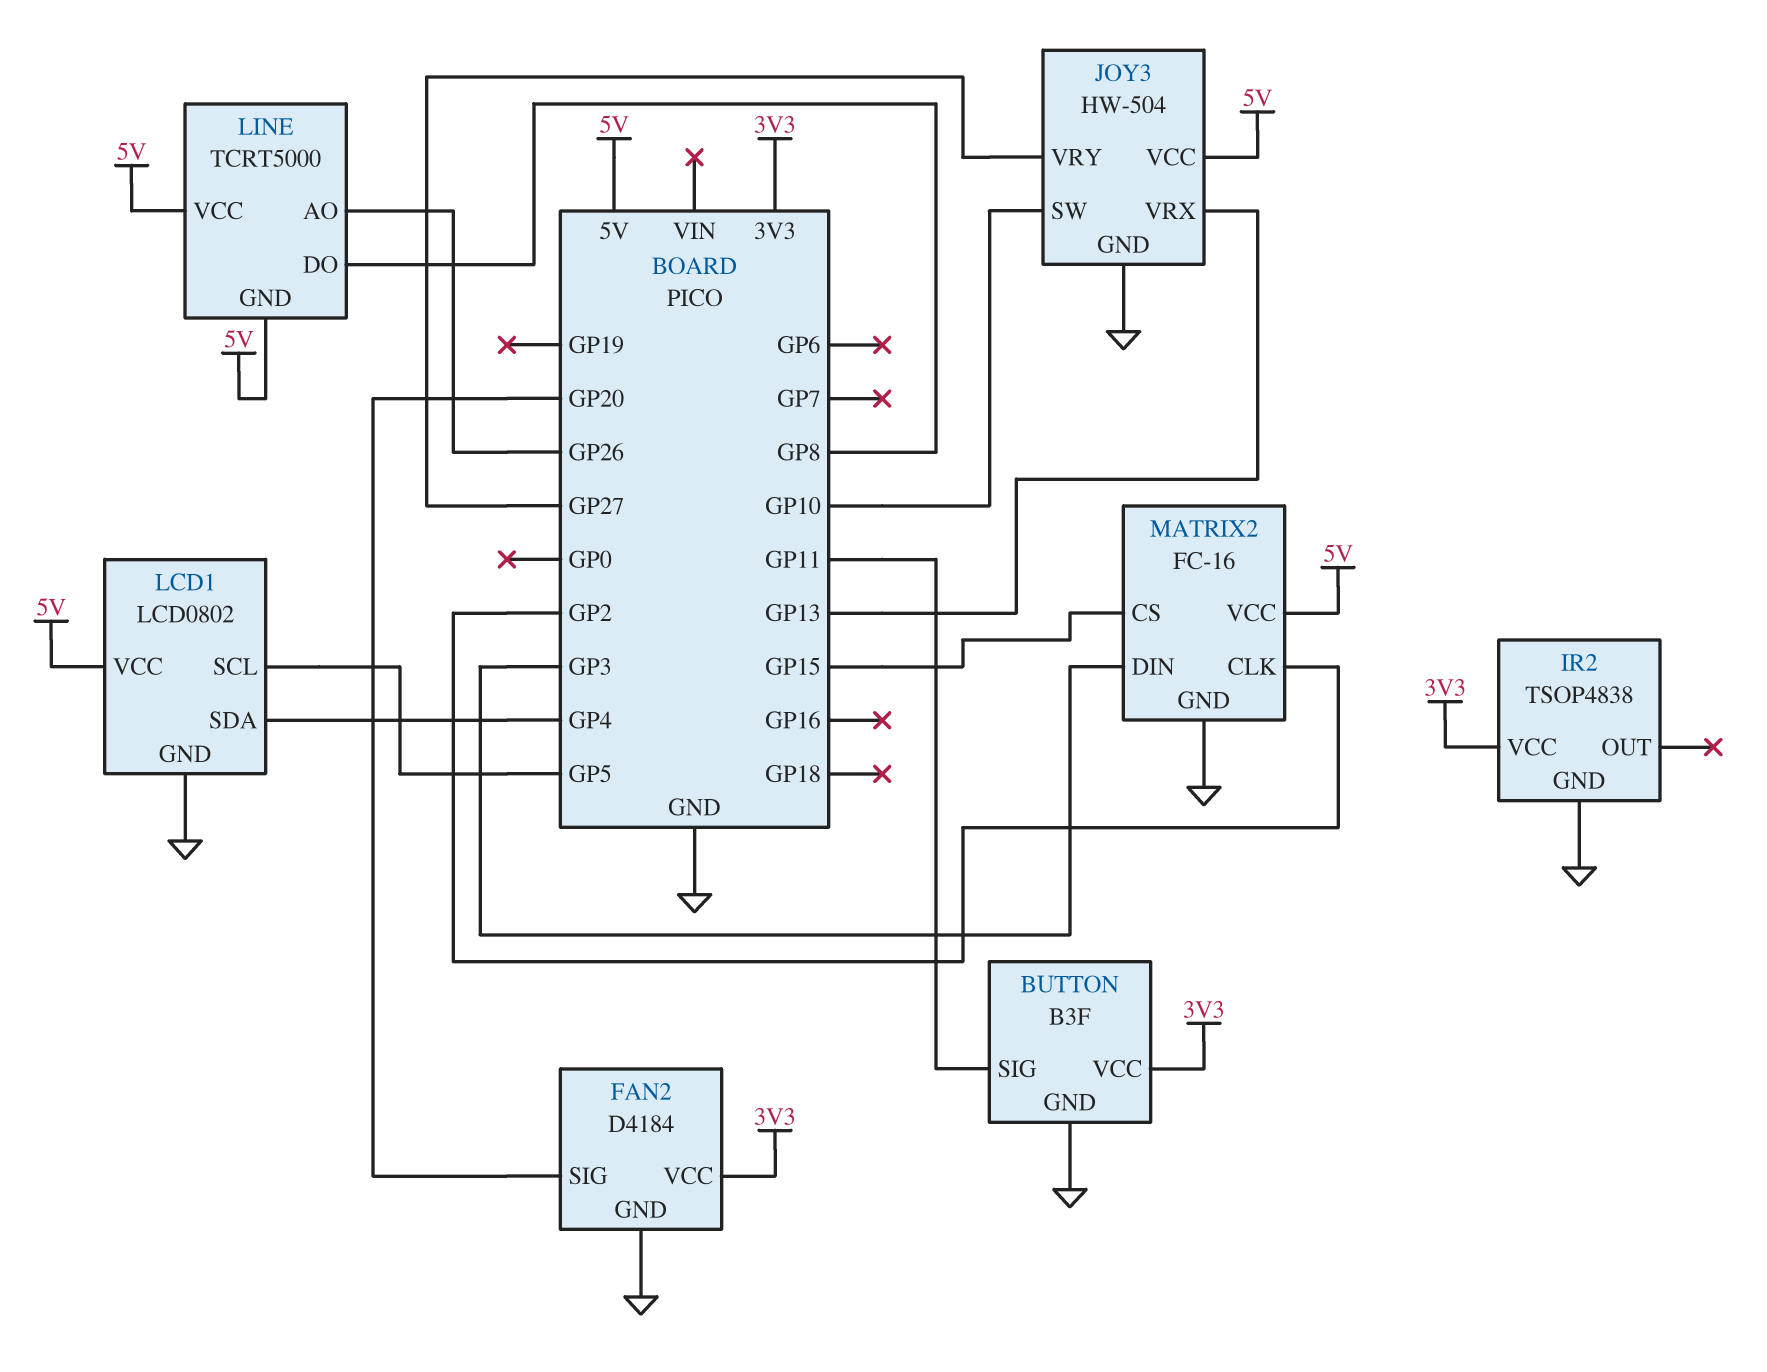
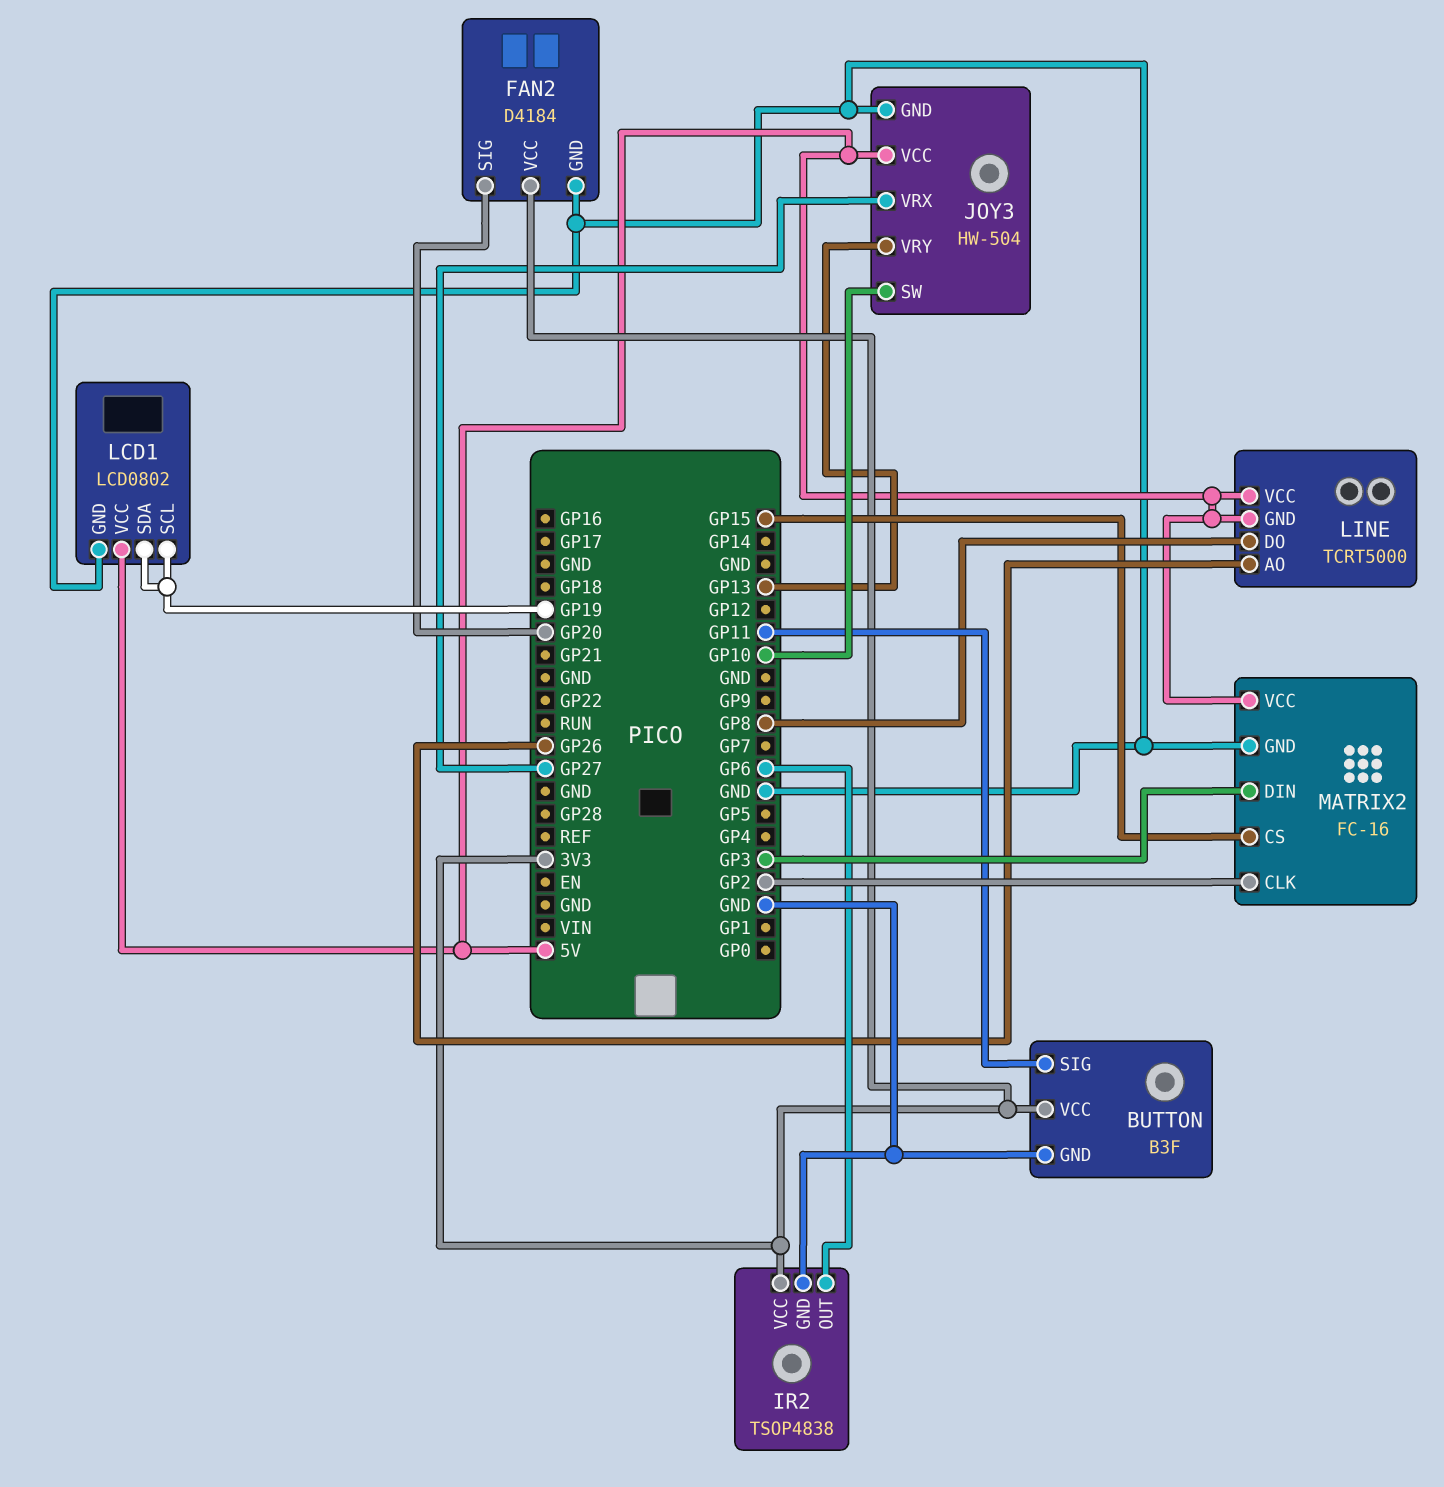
IR2 pin OUT: none -> GP6
JOY3 pin VRX: GP13 -> GP27
JOY3 pin VRY: GP27 -> GP13
LCD1 pin SCL: GP5 -> GP19
LCD1 pin SDA: GP4 -> GP19

